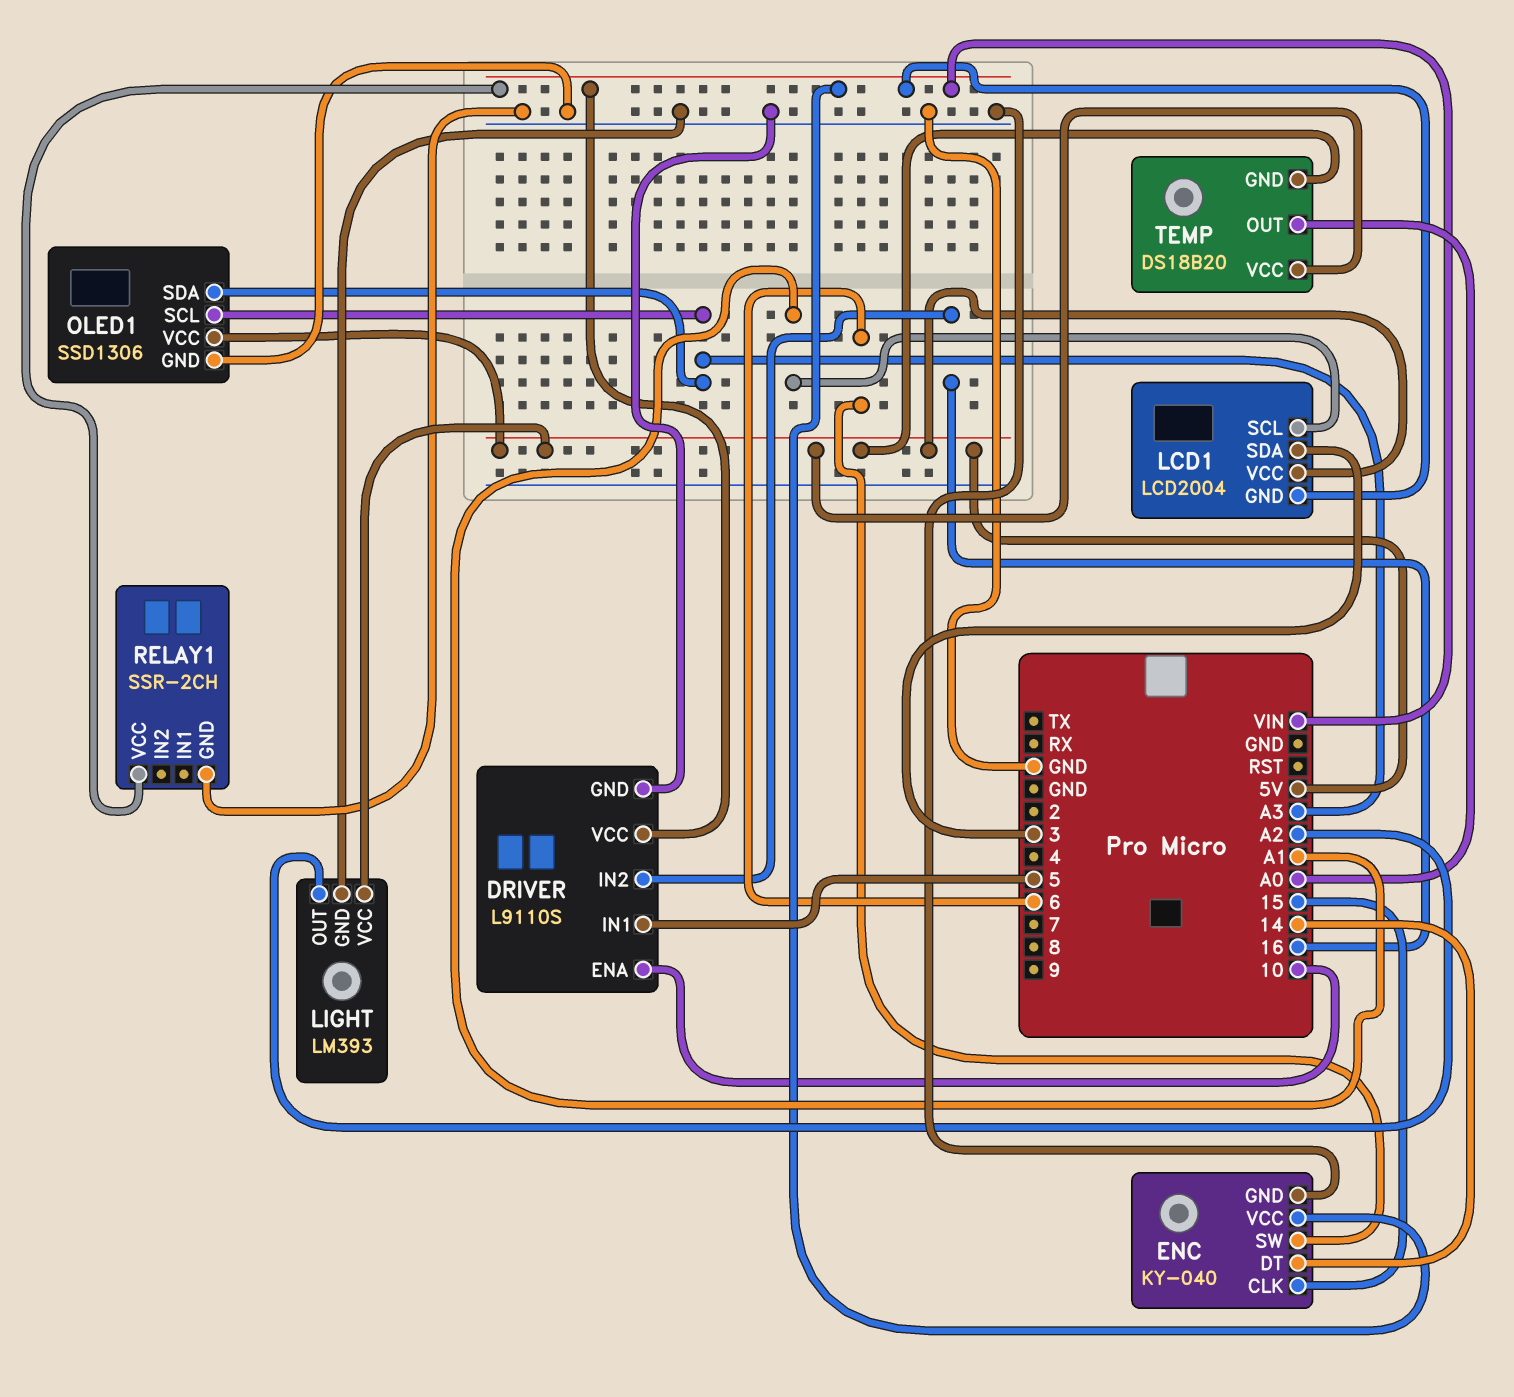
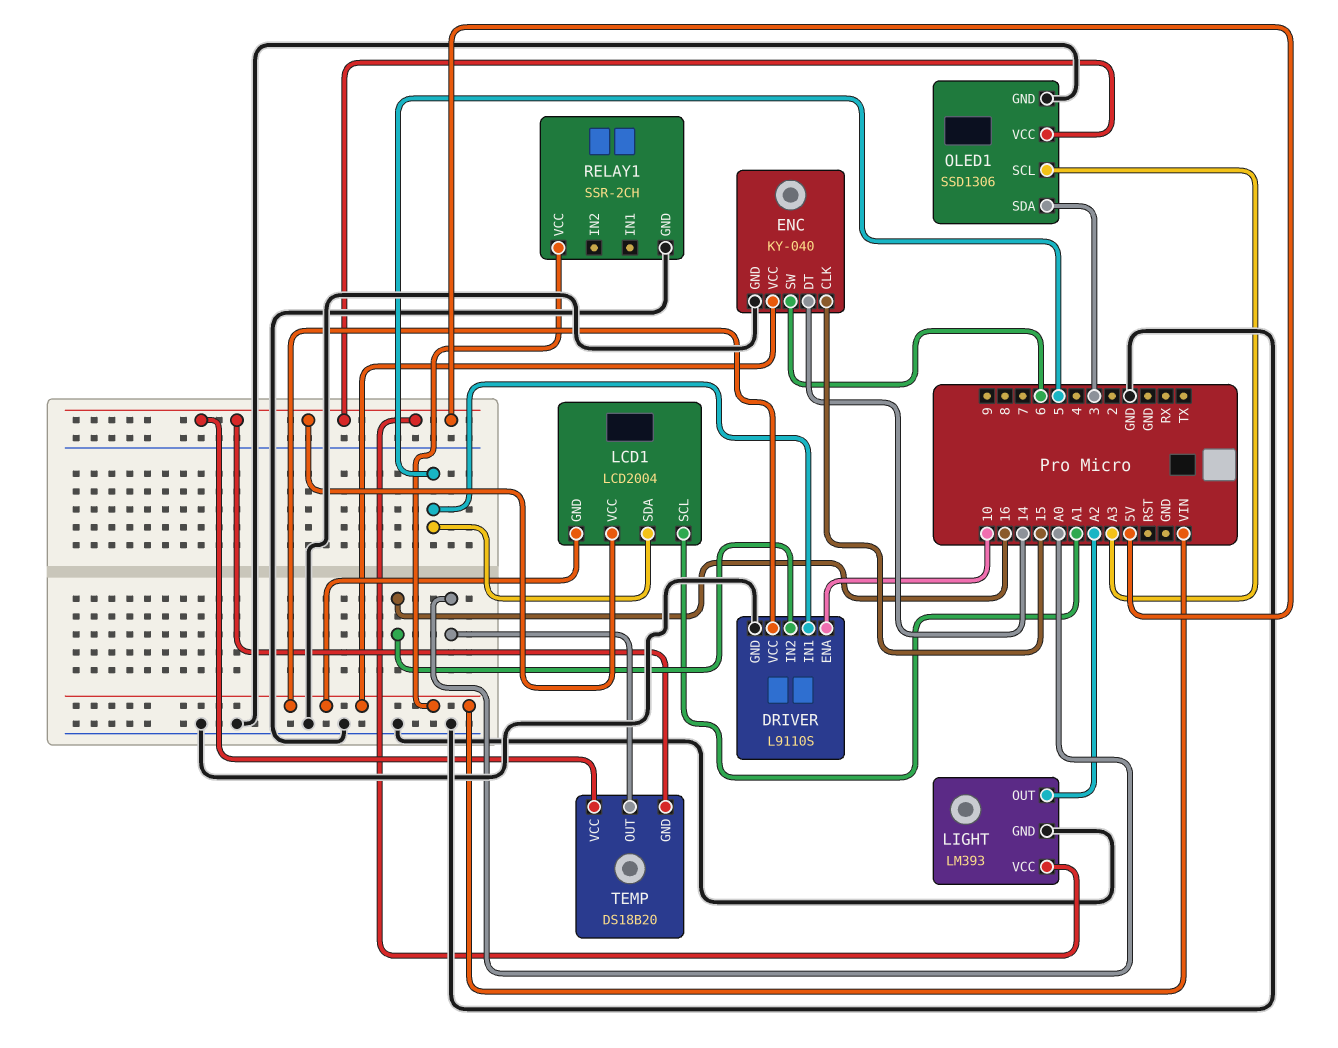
LCD1 pin SDA: 3 -> 5
OLED1 pin SDA: A3 -> 3

